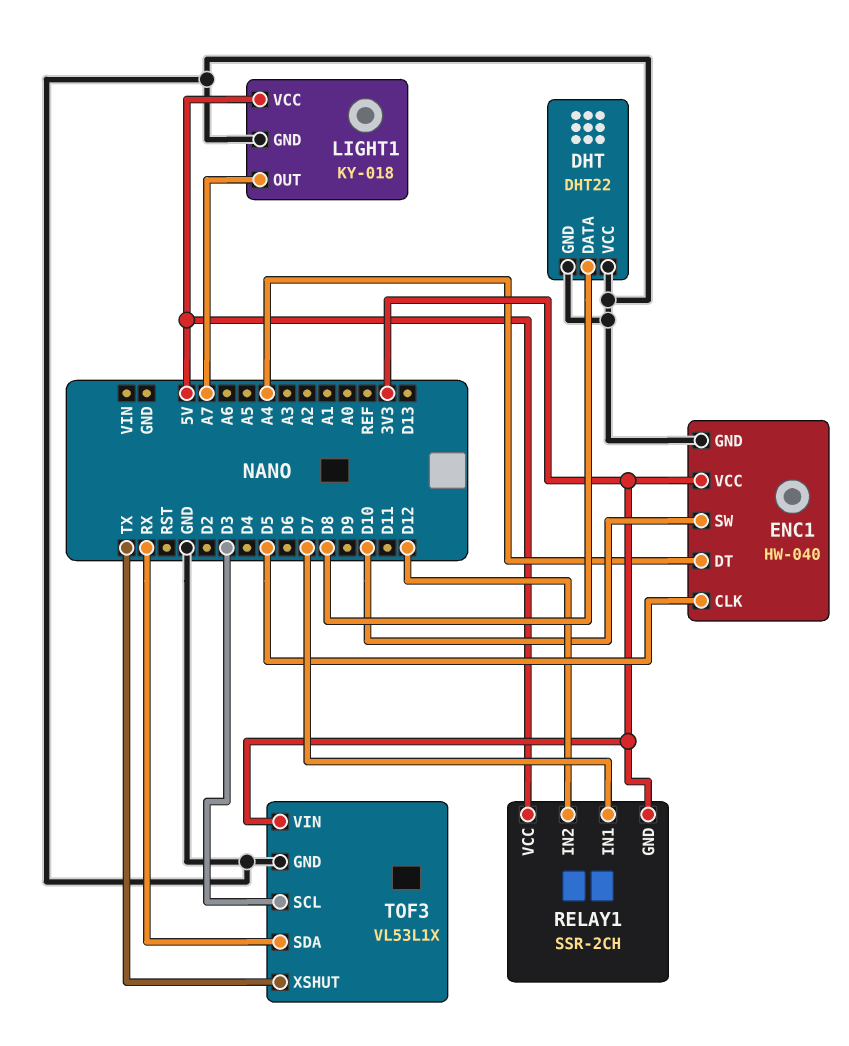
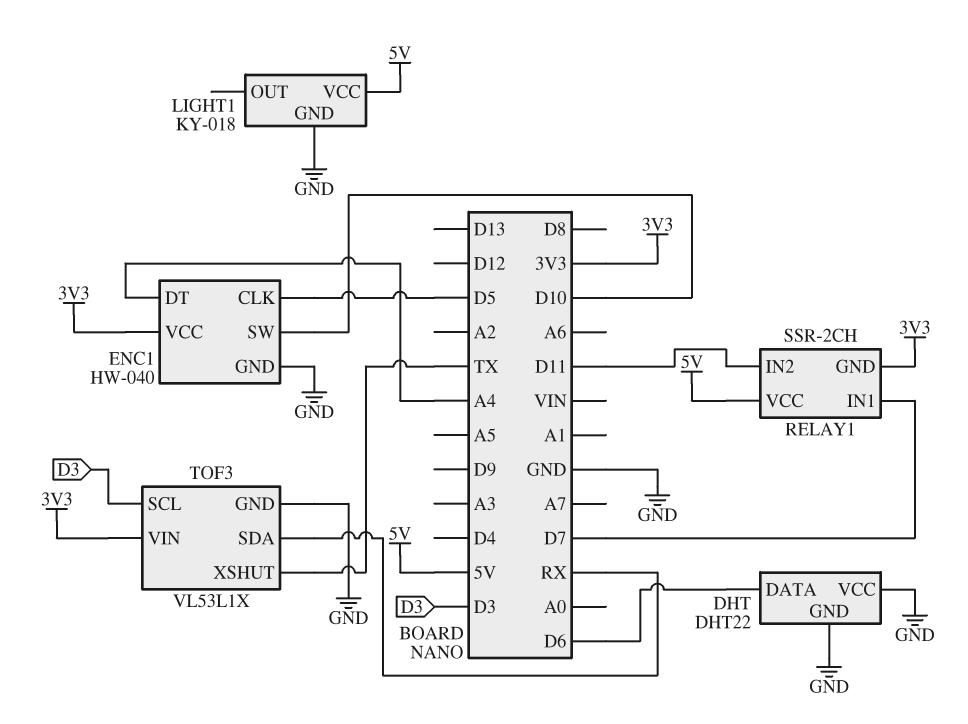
DHT pin DATA: D8 -> D6
LIGHT1 pin OUT: A7 -> none
RELAY1 pin IN2: D12 -> D11

